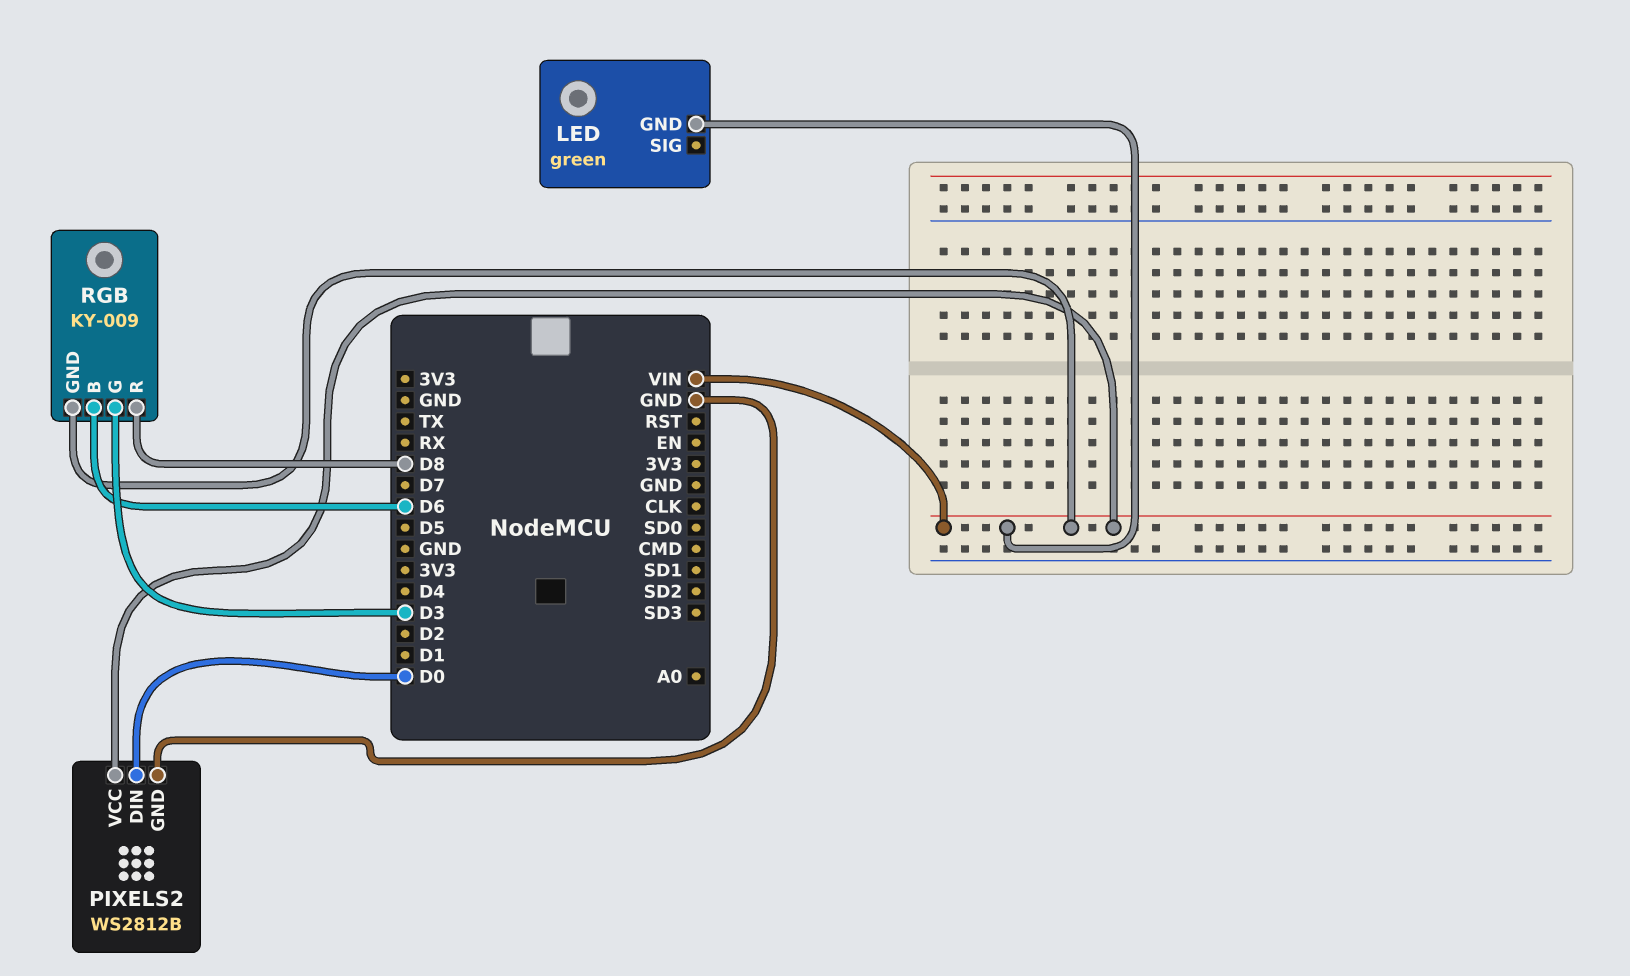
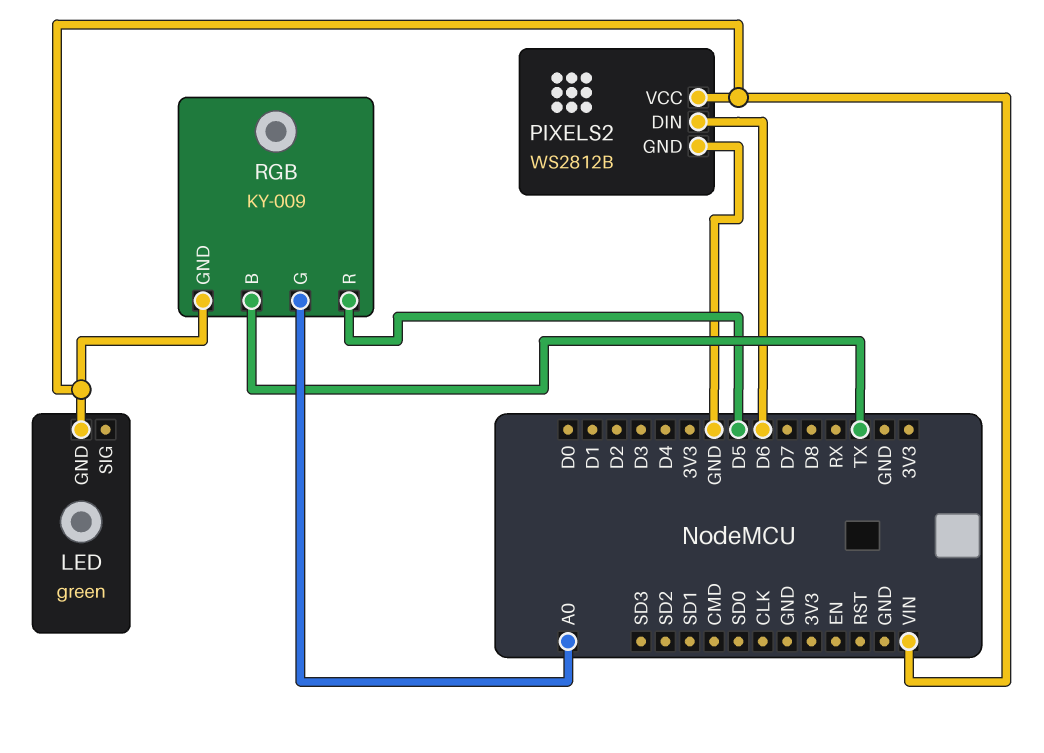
PIXELS2 pin DIN: D0 -> D6
RGB pin B: D6 -> TX
RGB pin G: D3 -> A0
RGB pin R: D8 -> D5

